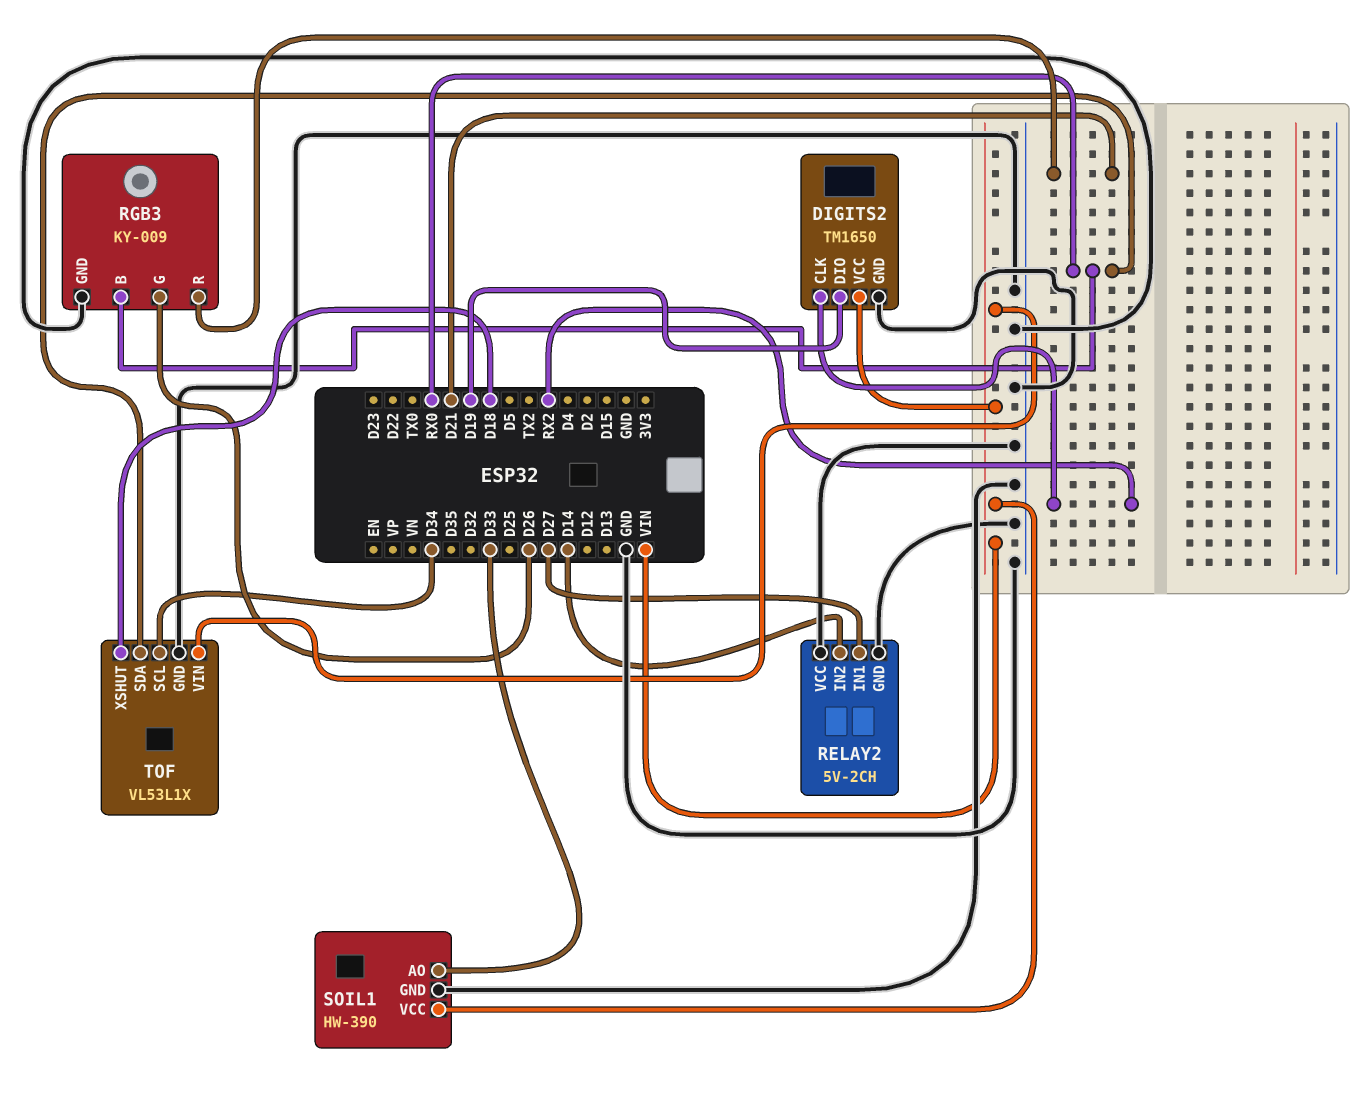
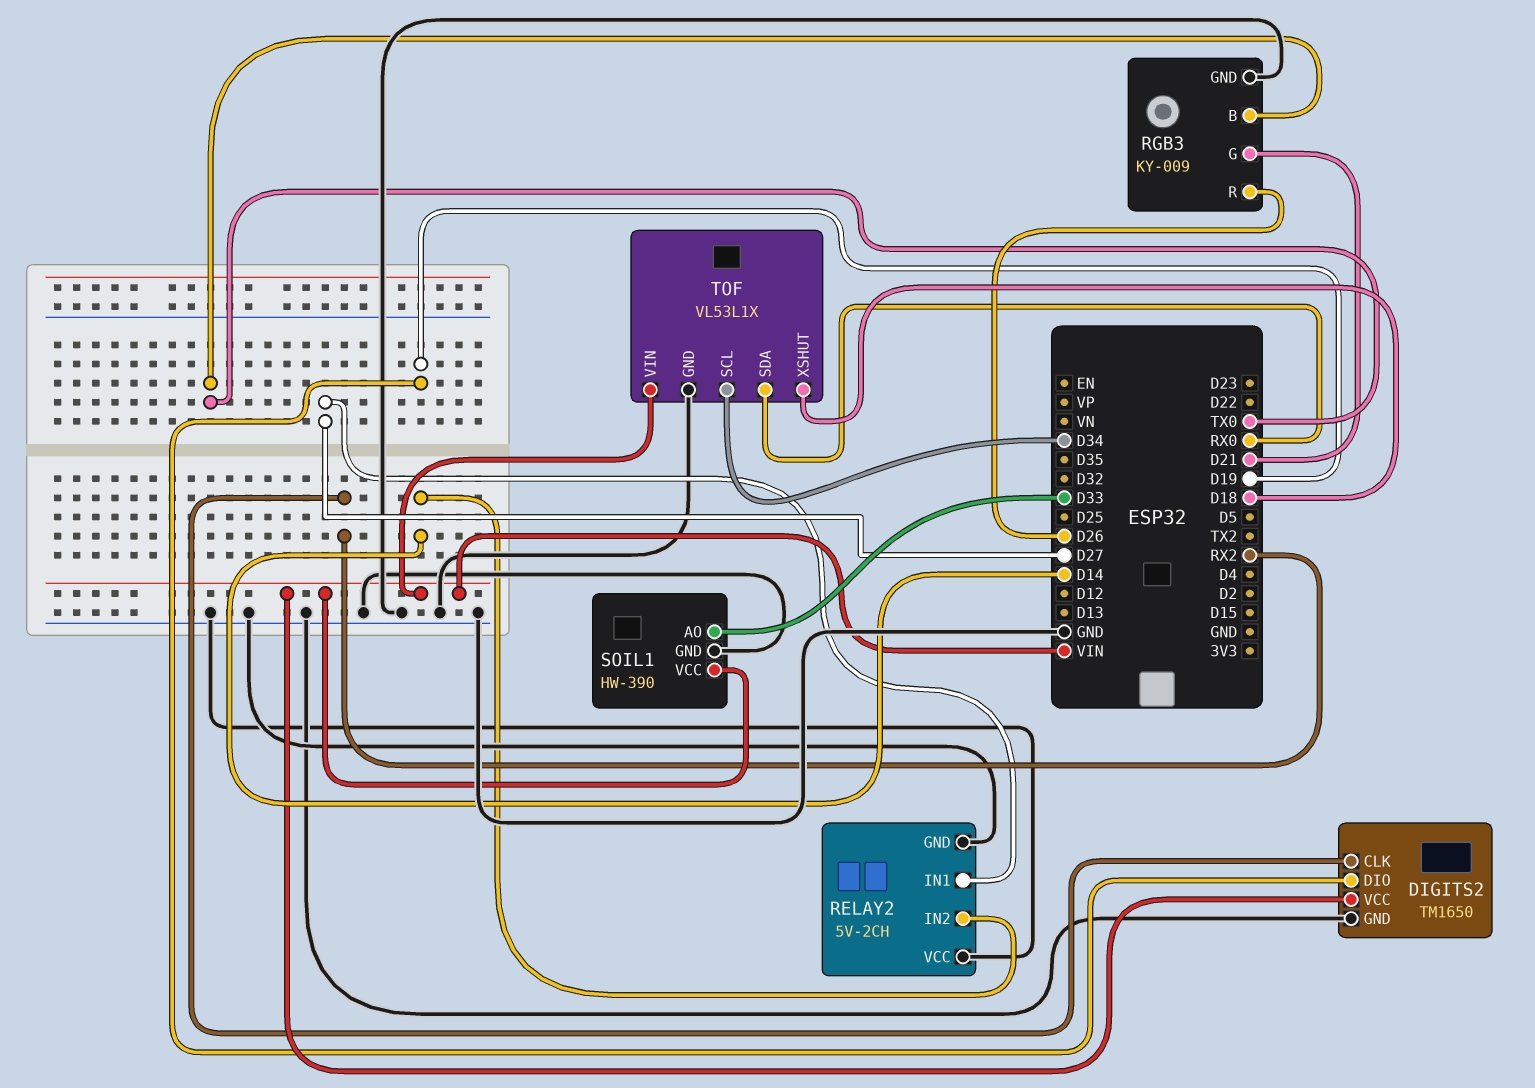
RGB3 pin B: RX0 -> TX0
RGB3 pin G: D26 -> D21
RGB3 pin R: D21 -> D26

